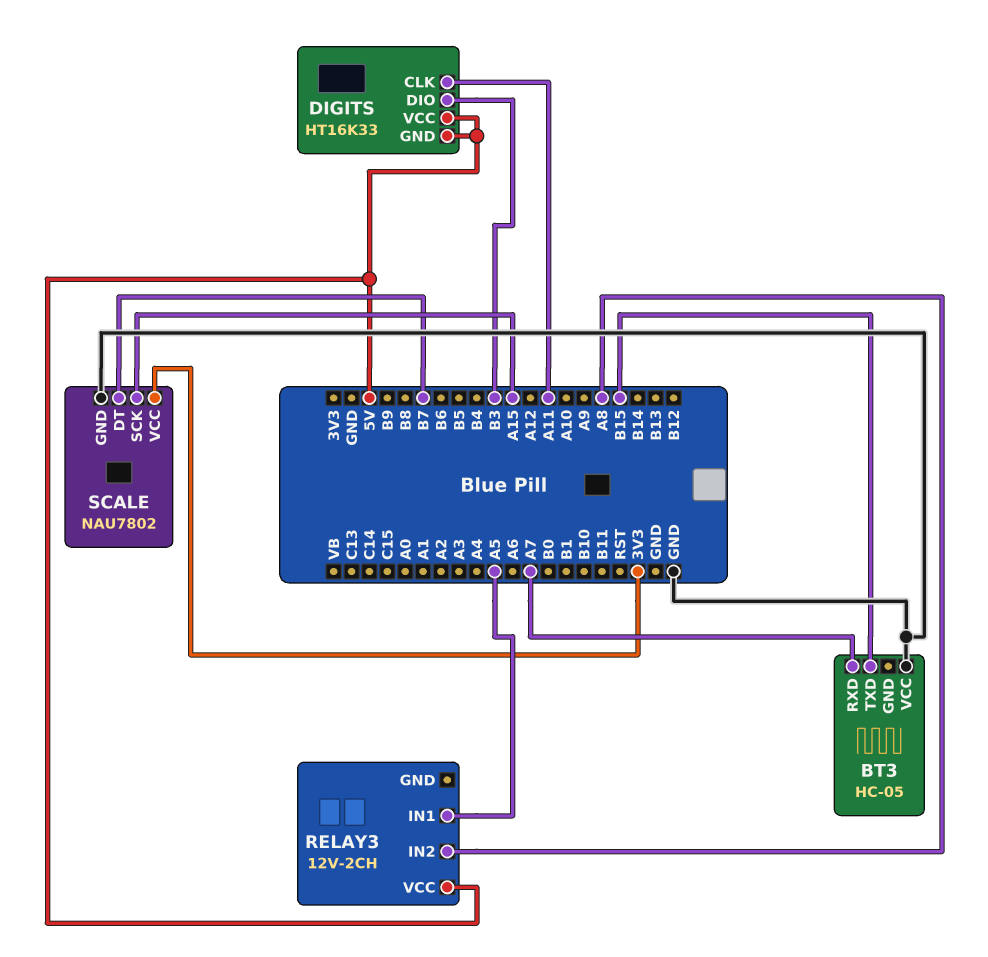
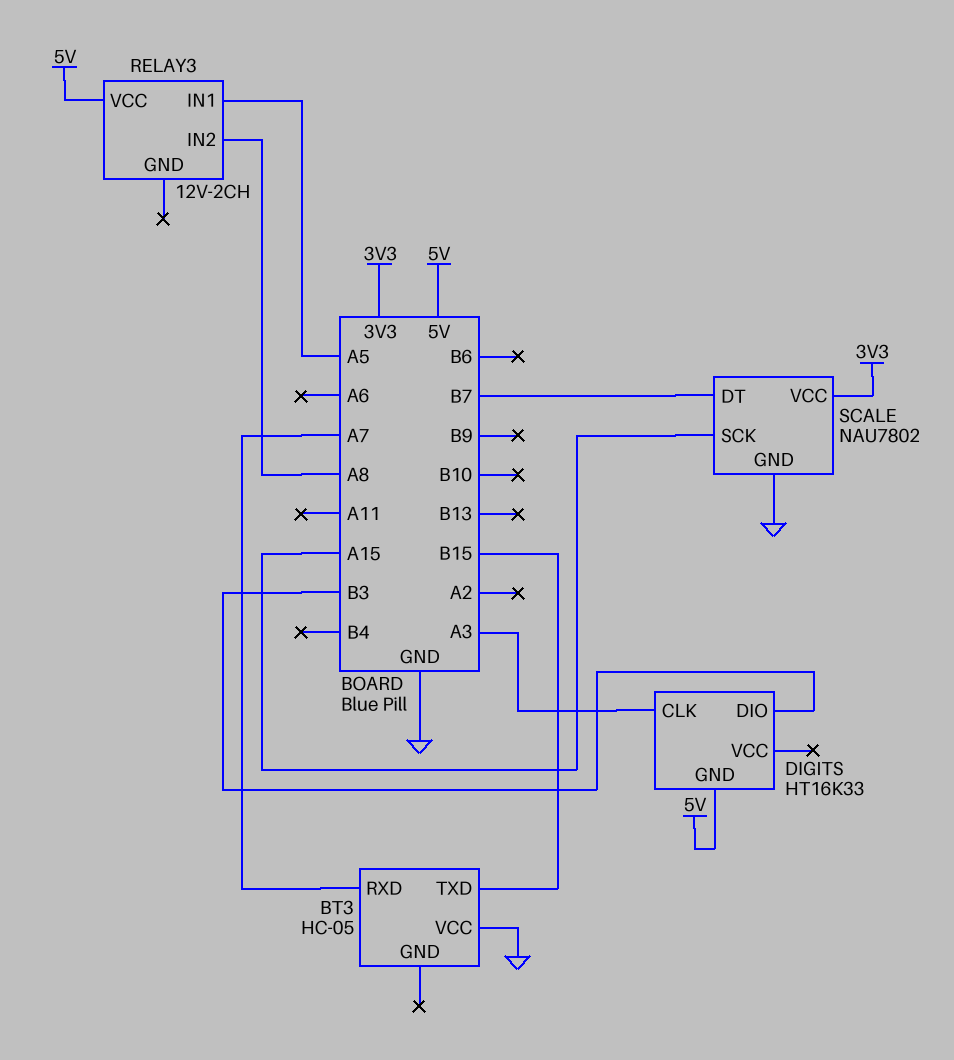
DIGITS pin CLK: A11 -> A3
DIGITS pin VCC: 5V -> none

